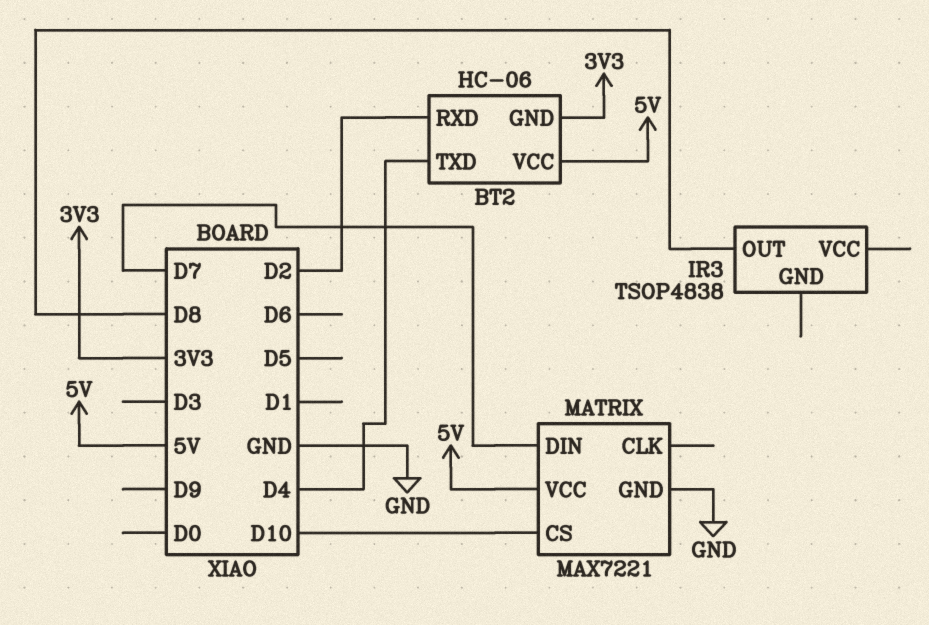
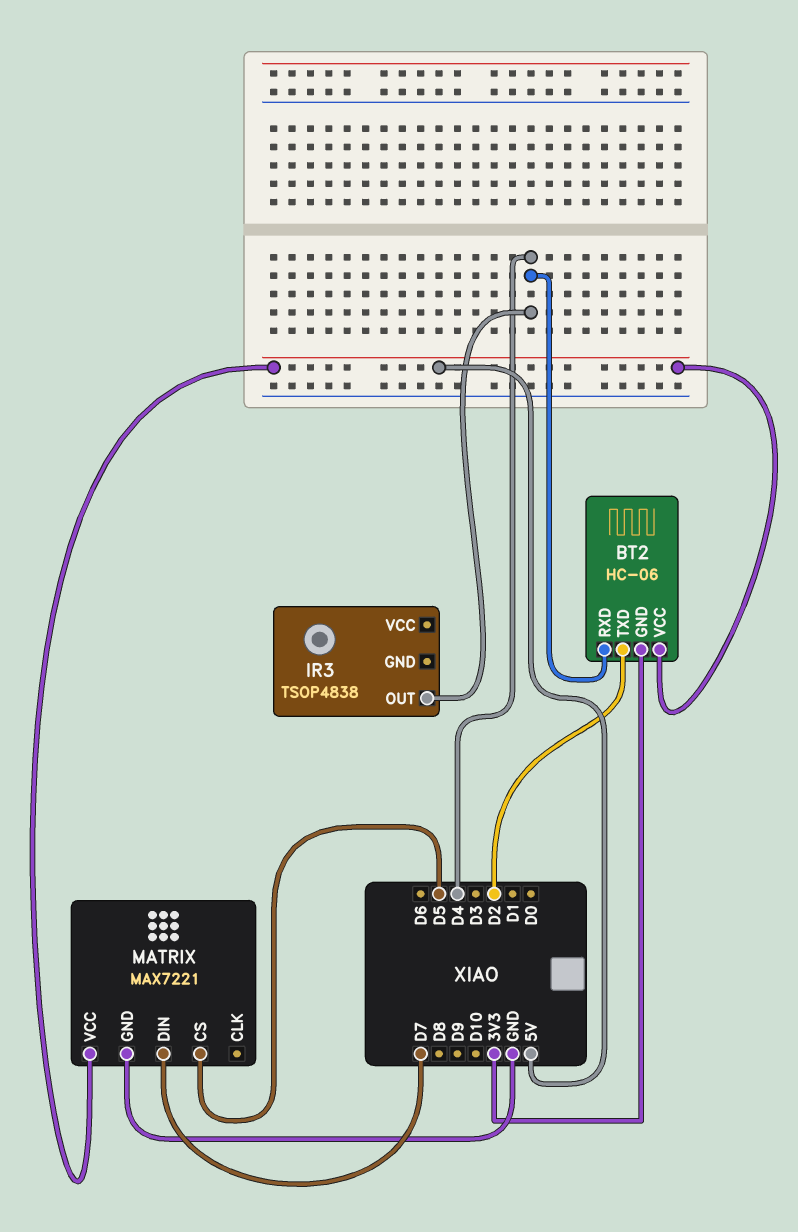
BT2 pin RXD: D2 -> D4
BT2 pin TXD: D4 -> D2
IR3 pin OUT: D8 -> D4
MATRIX pin CS: D10 -> D5

